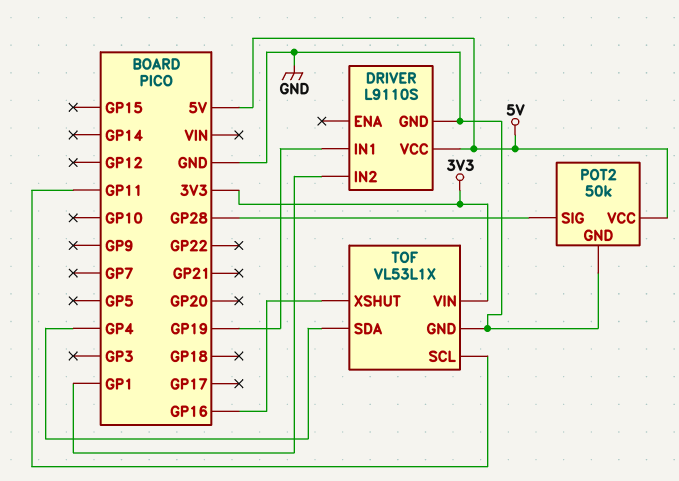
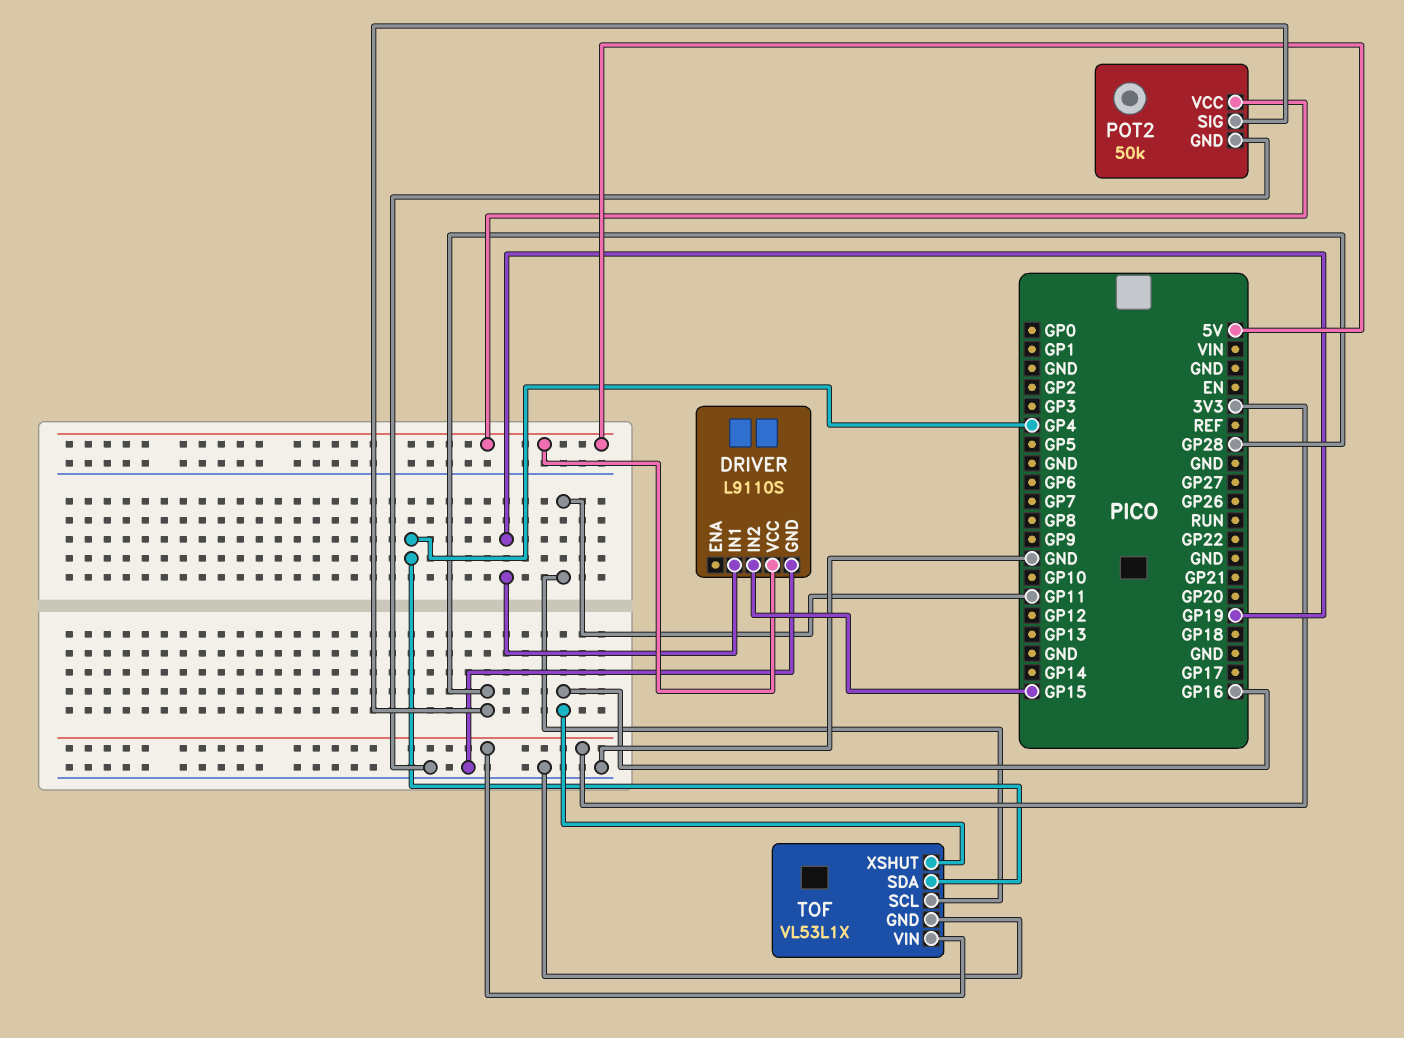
DRIVER pin IN2: GP1 -> GP15

